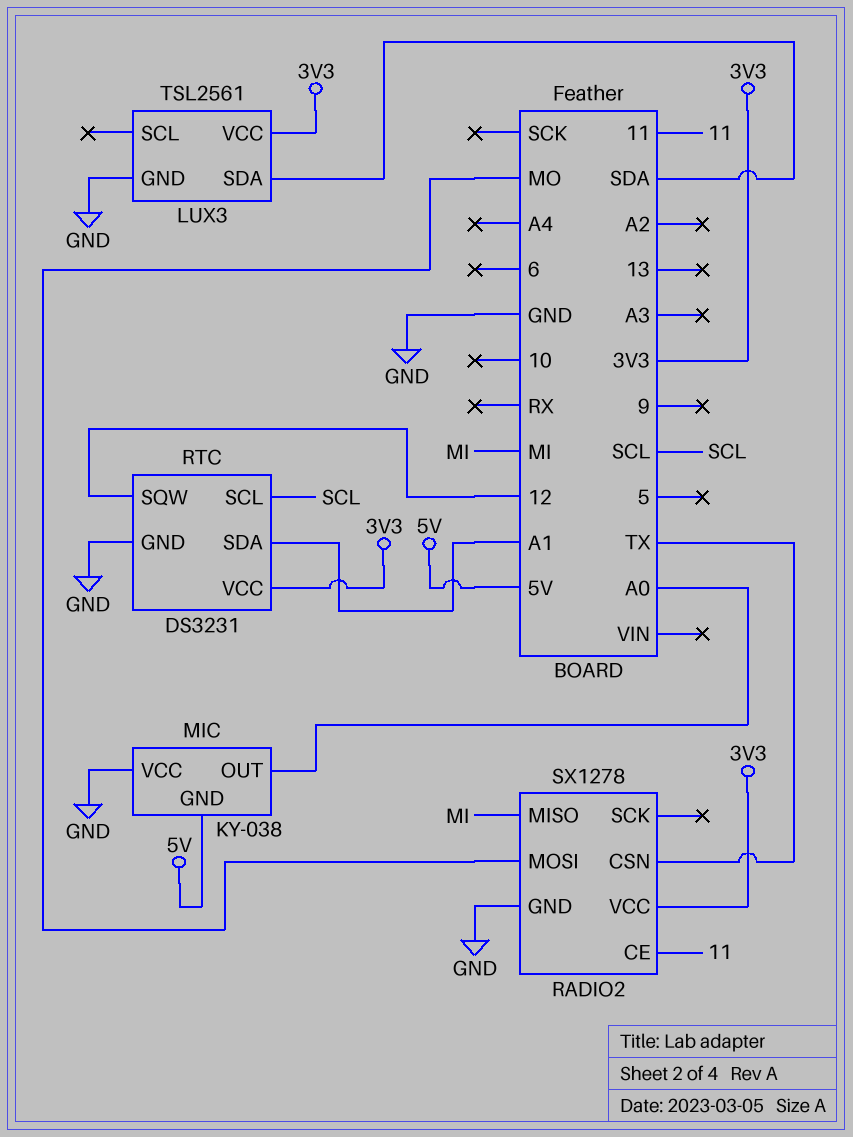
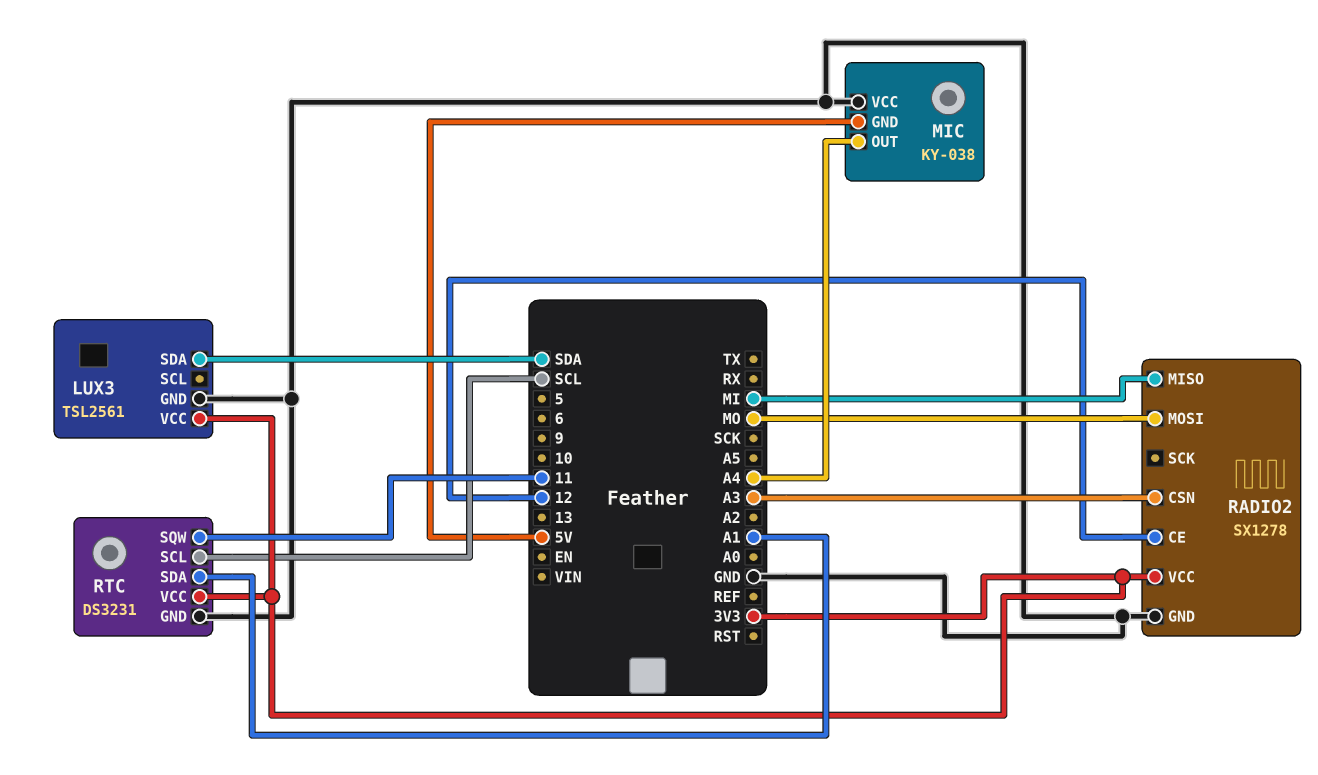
MIC pin OUT: A0 -> A4
RADIO2 pin CE: 11 -> 12
RADIO2 pin CSN: TX -> A3
RTC pin SQW: 12 -> 11

